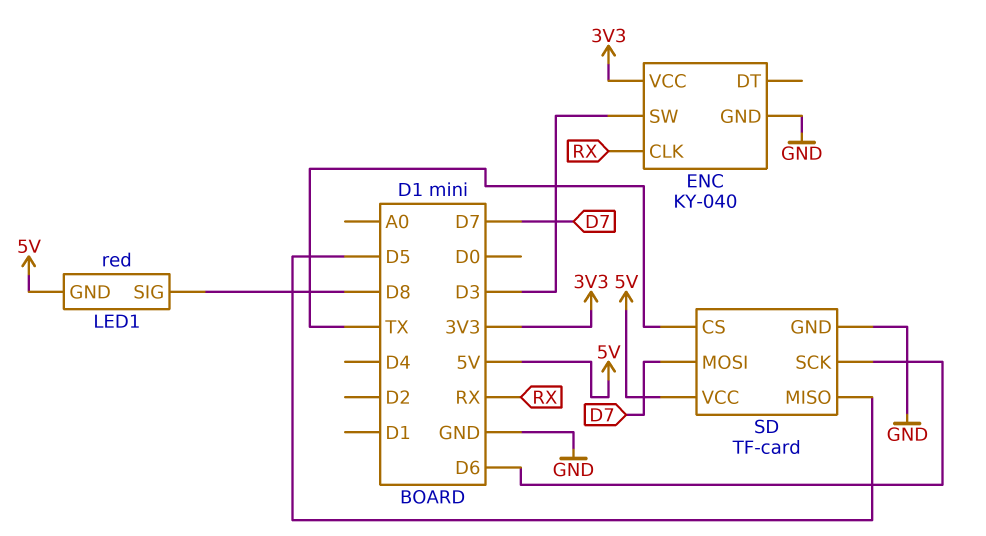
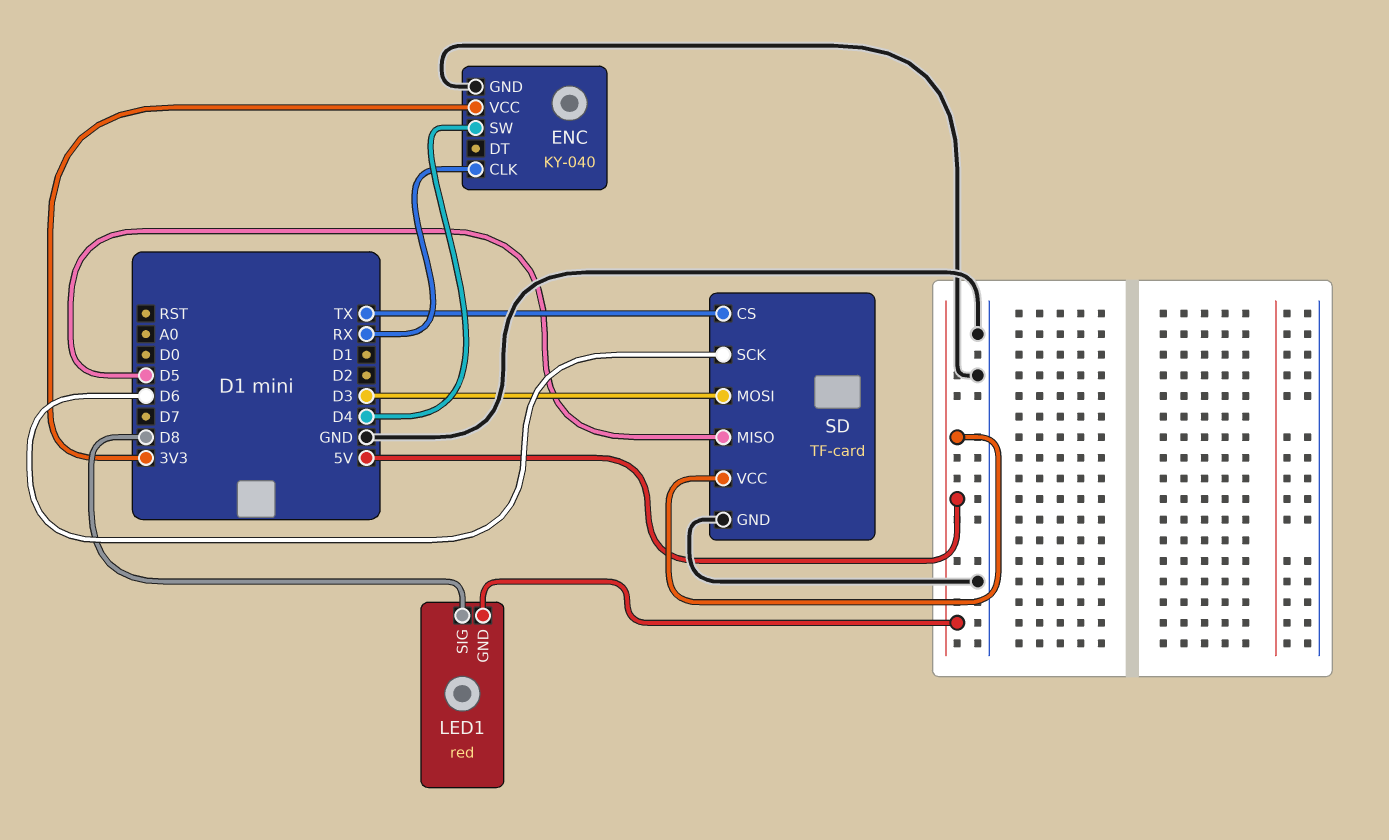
ENC pin SW: D3 -> D4
SD pin MOSI: D7 -> D3

